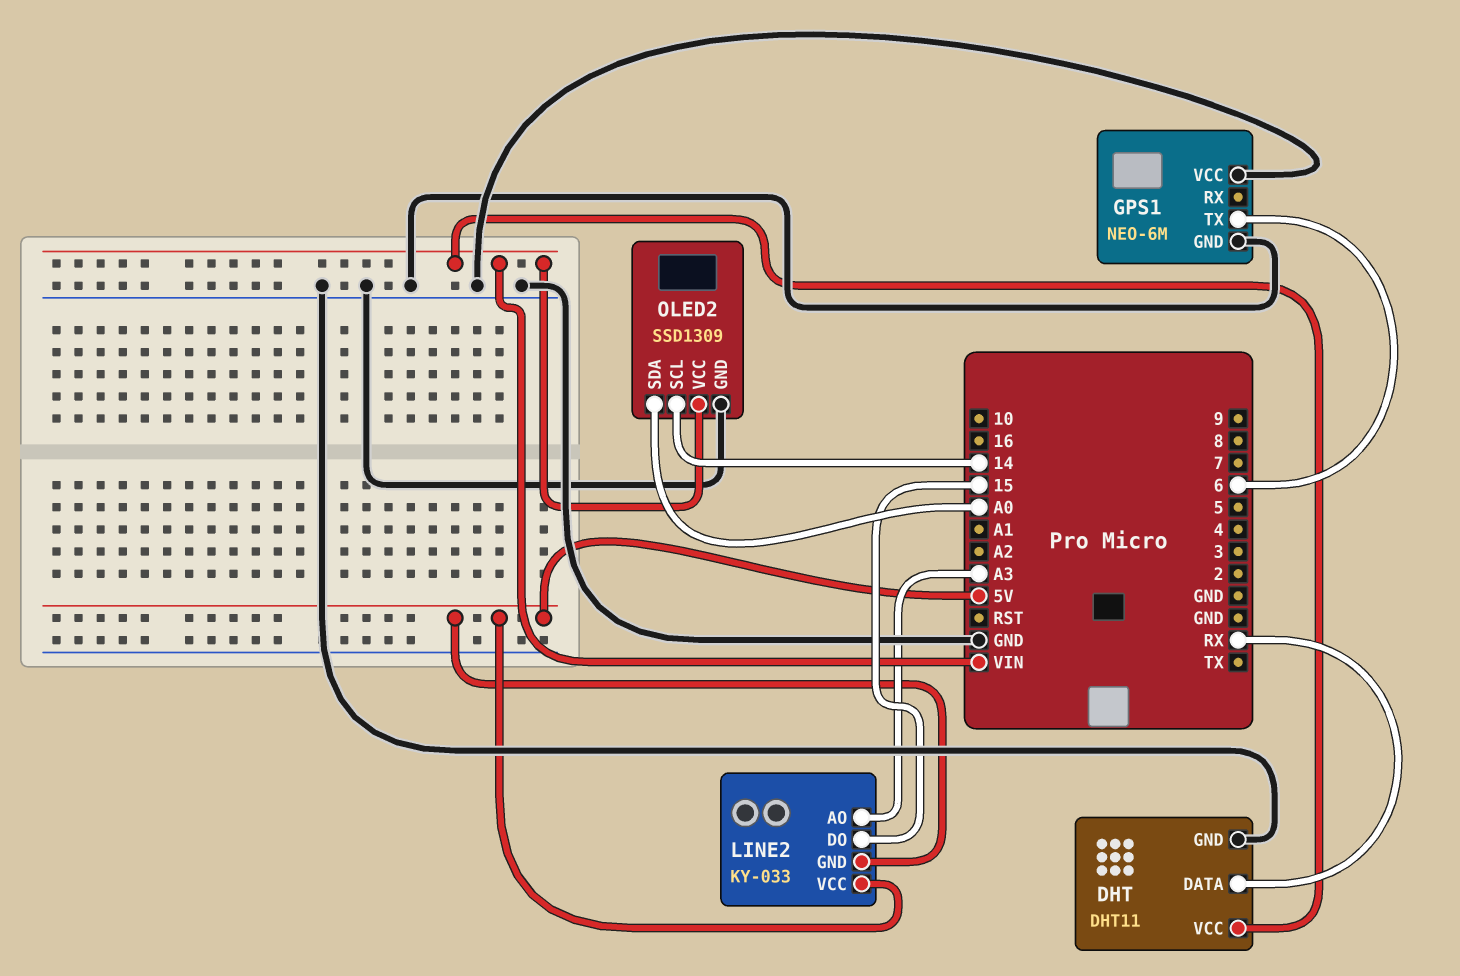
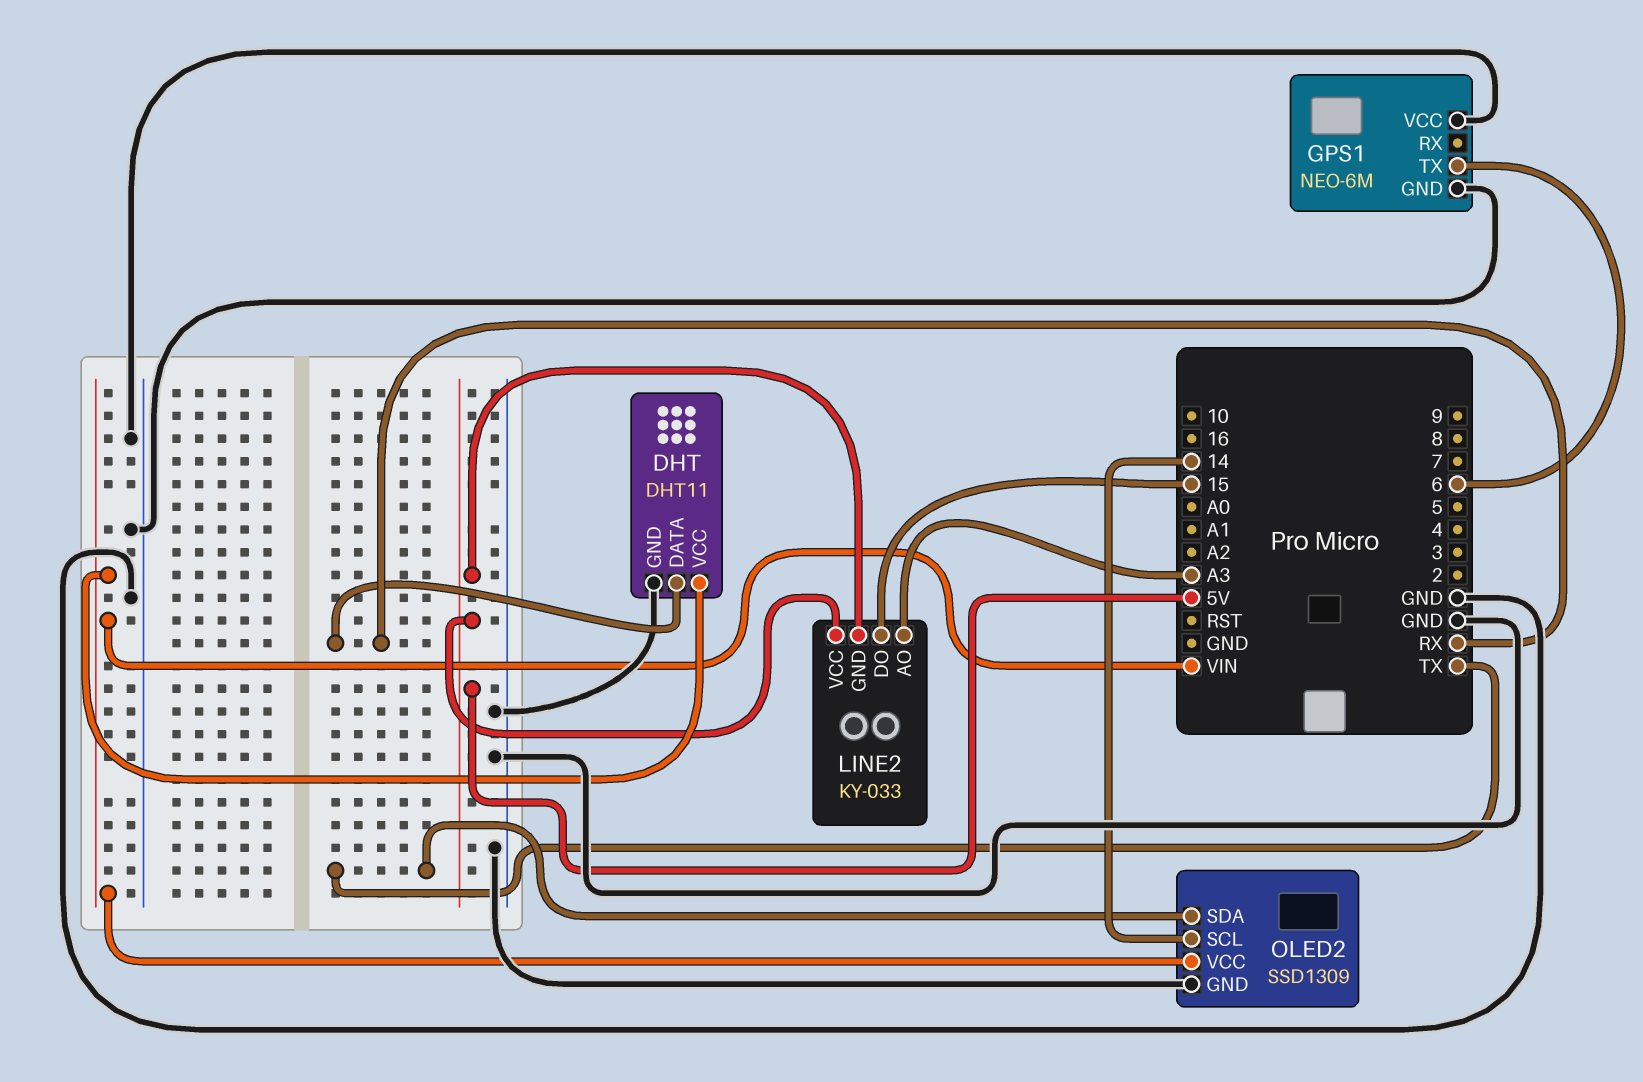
OLED2 pin SDA: A0 -> TX

